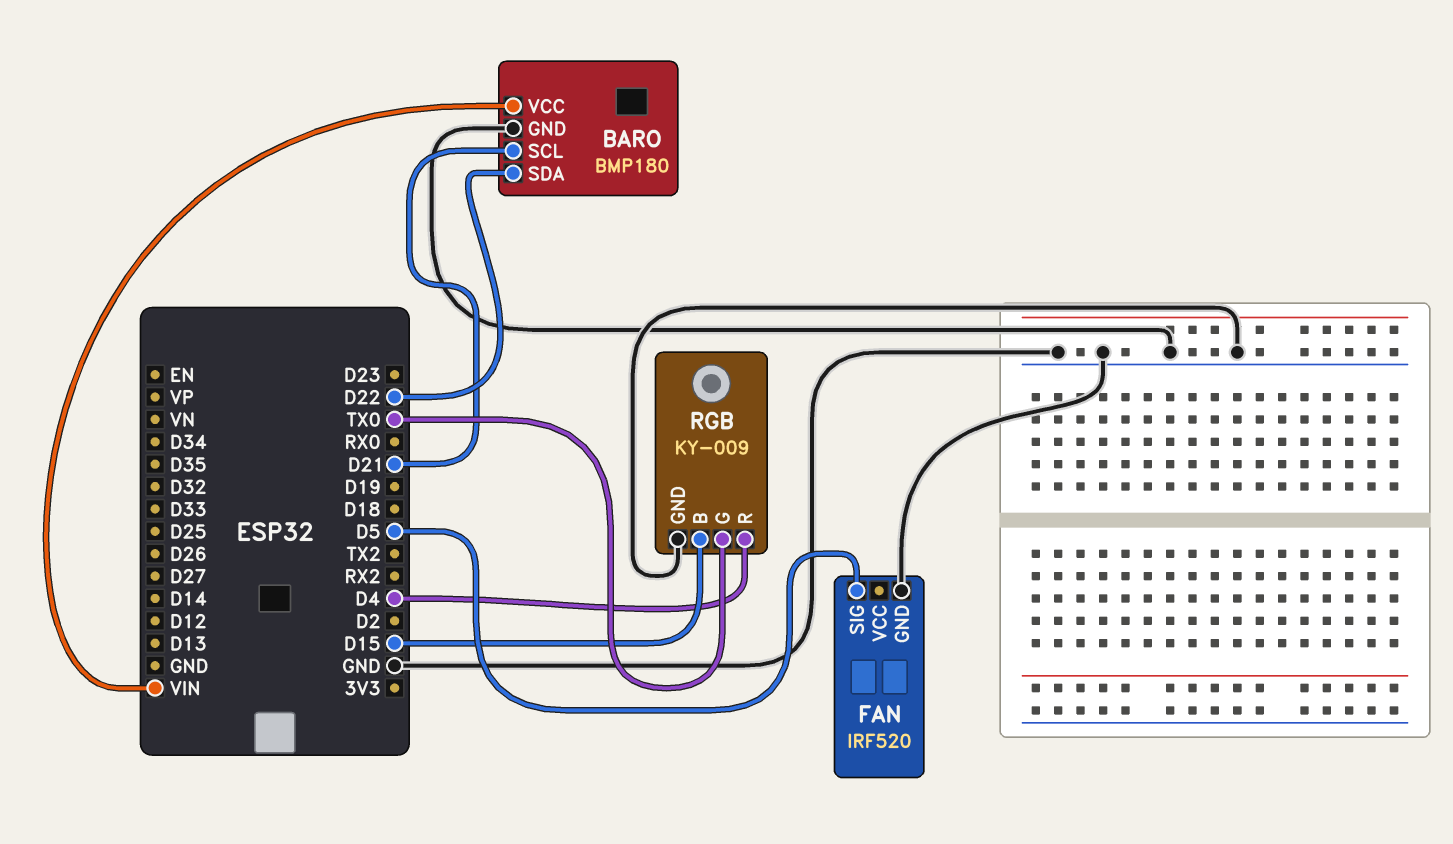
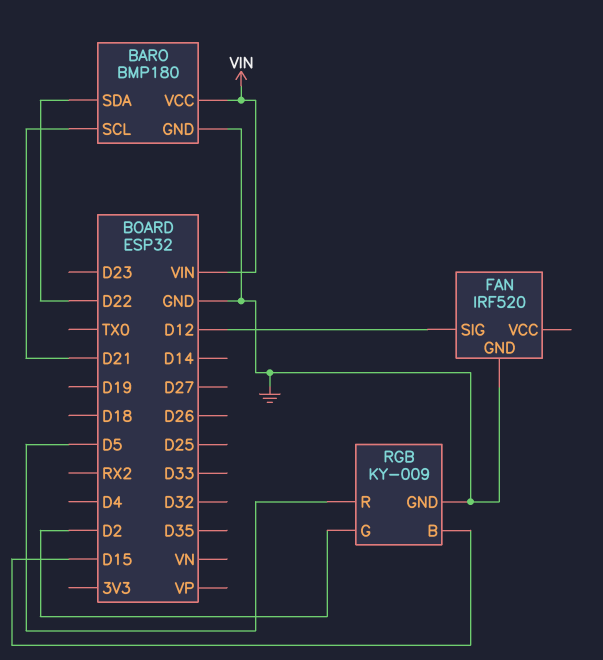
FAN pin SIG: D5 -> D12
RGB pin G: TX0 -> D2
RGB pin R: D4 -> D5

